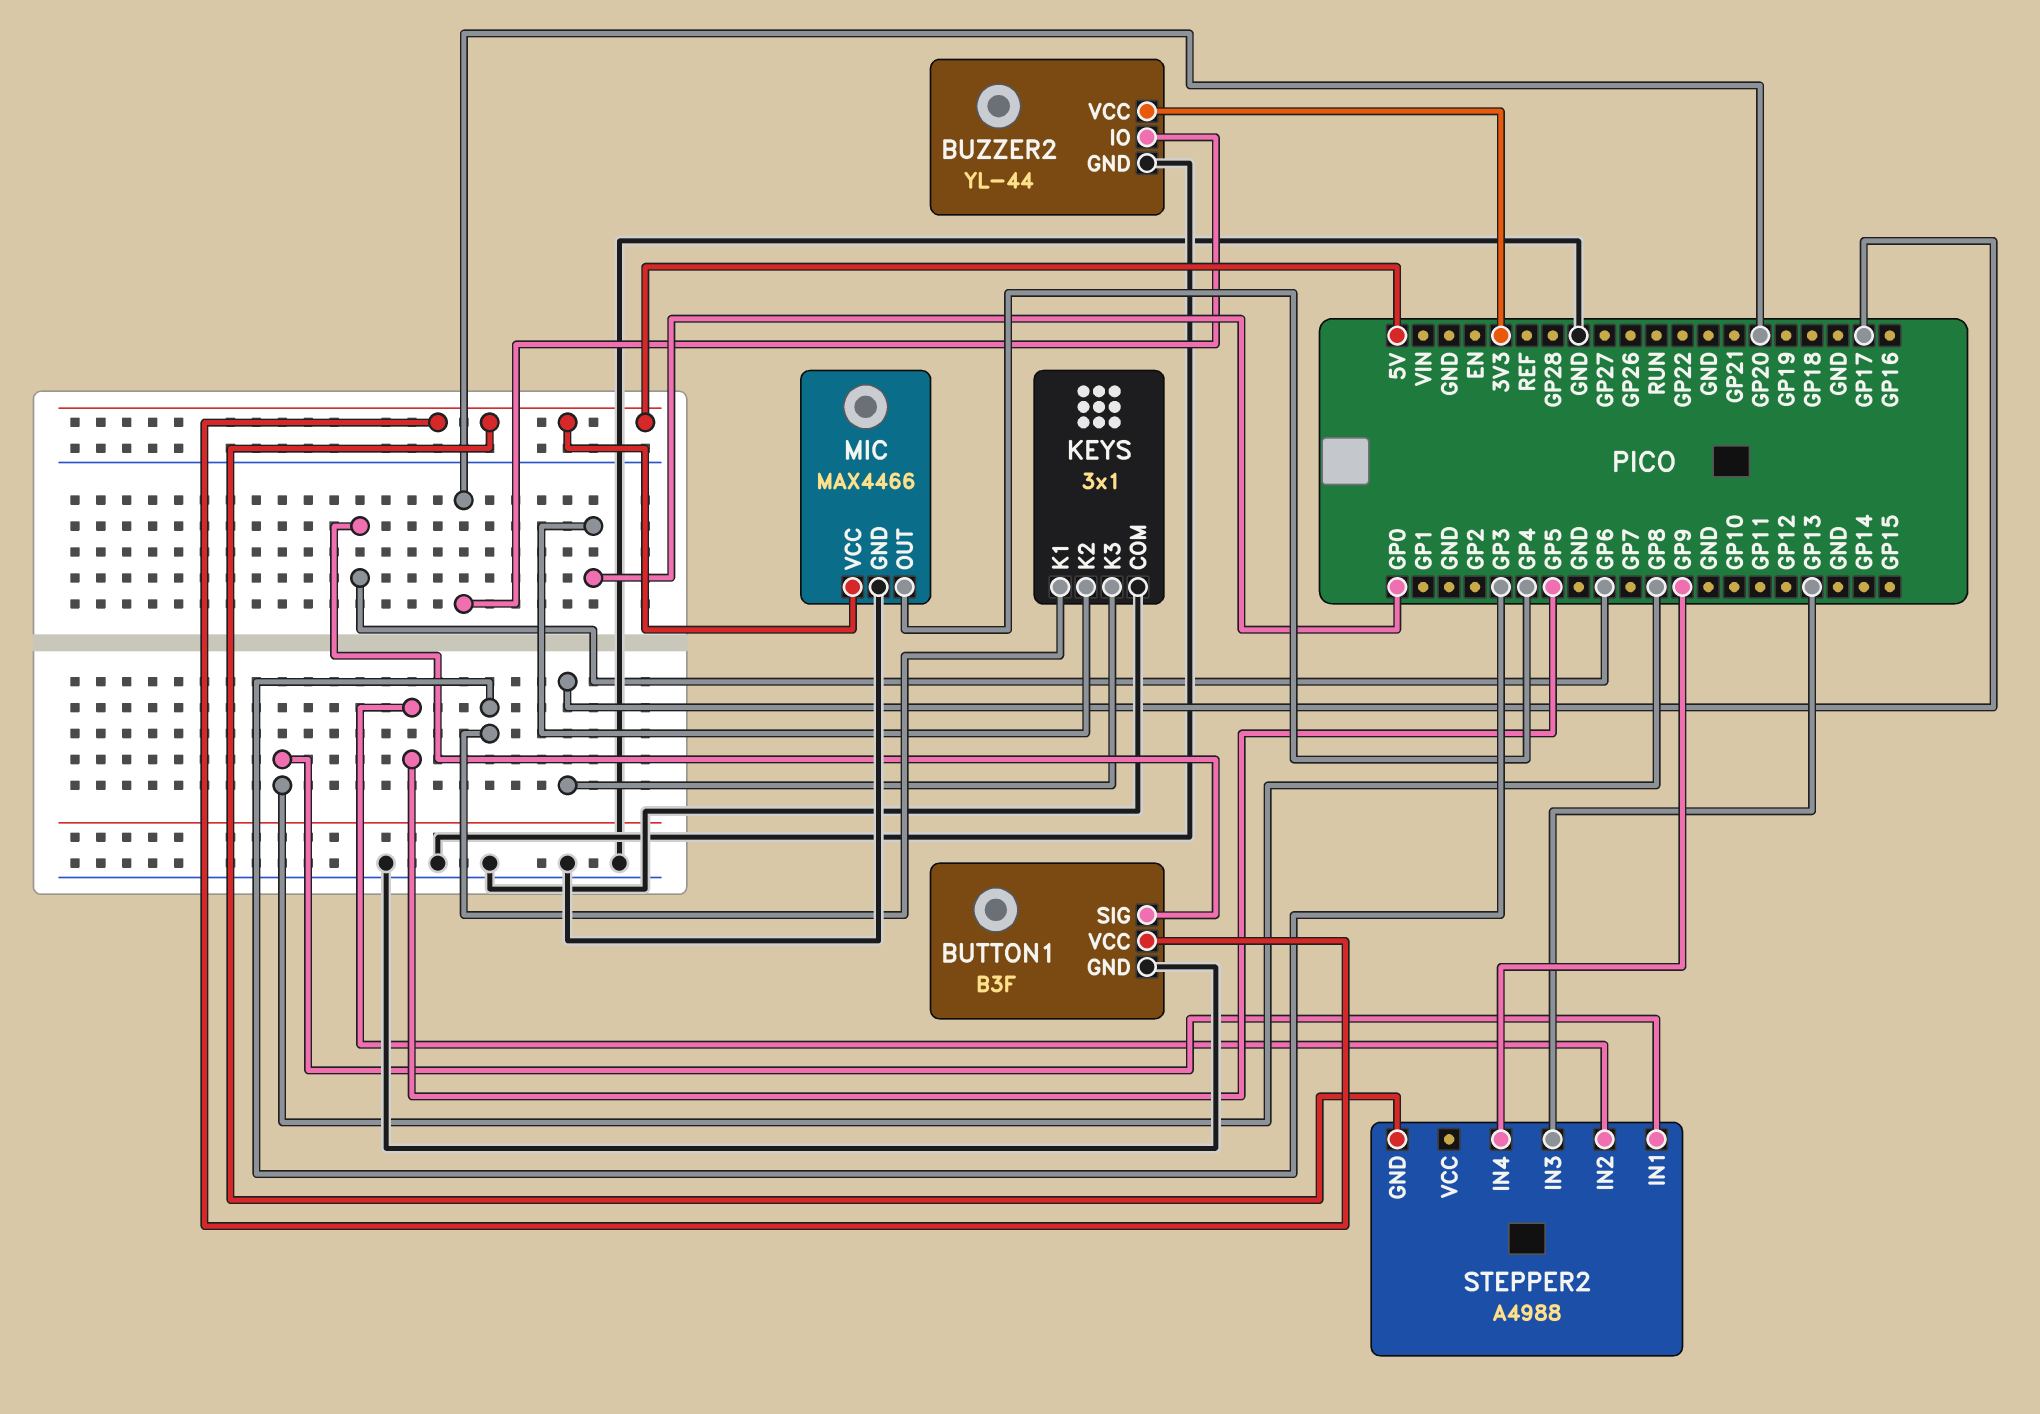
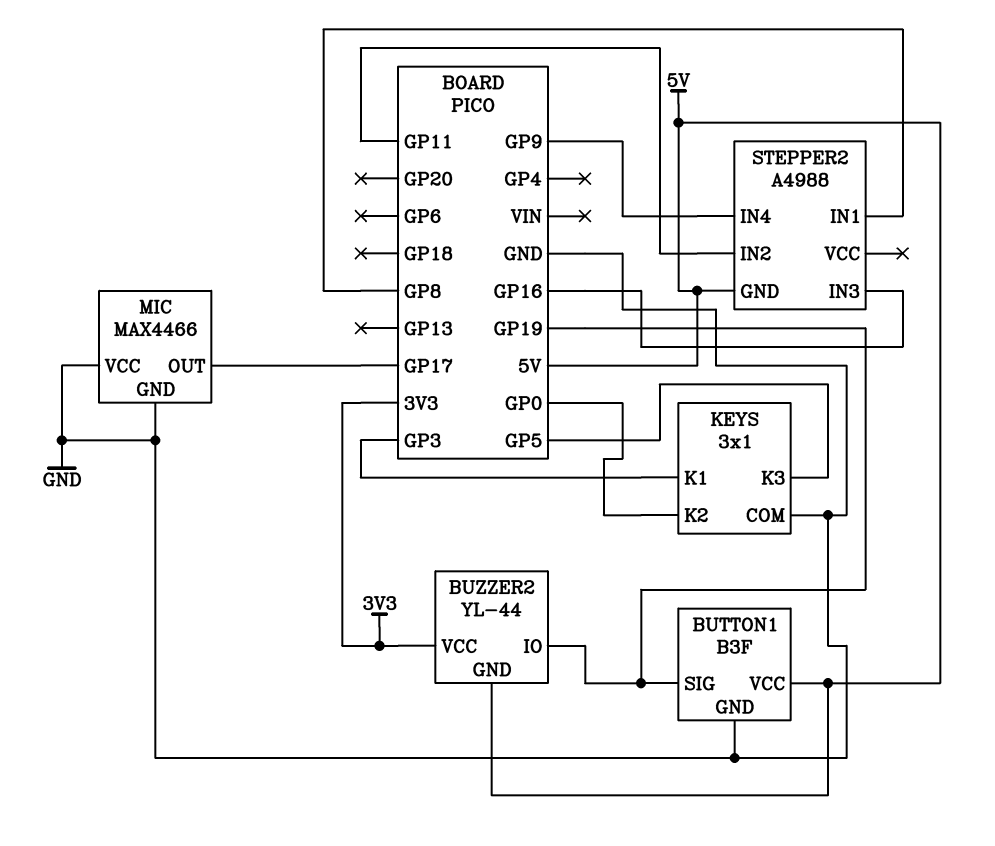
BUTTON1 pin SIG: GP6 -> GP19
BUZZER2 pin GND: GND -> 5V
BUZZER2 pin IO: GP20 -> GP19
KEYS pin K3: GP17 -> GP5
MIC pin OUT: GP4 -> GP17
MIC pin VCC: 5V -> GND
STEPPER2 pin IN2: GP5 -> GP11
STEPPER2 pin IN3: GP13 -> GP16

